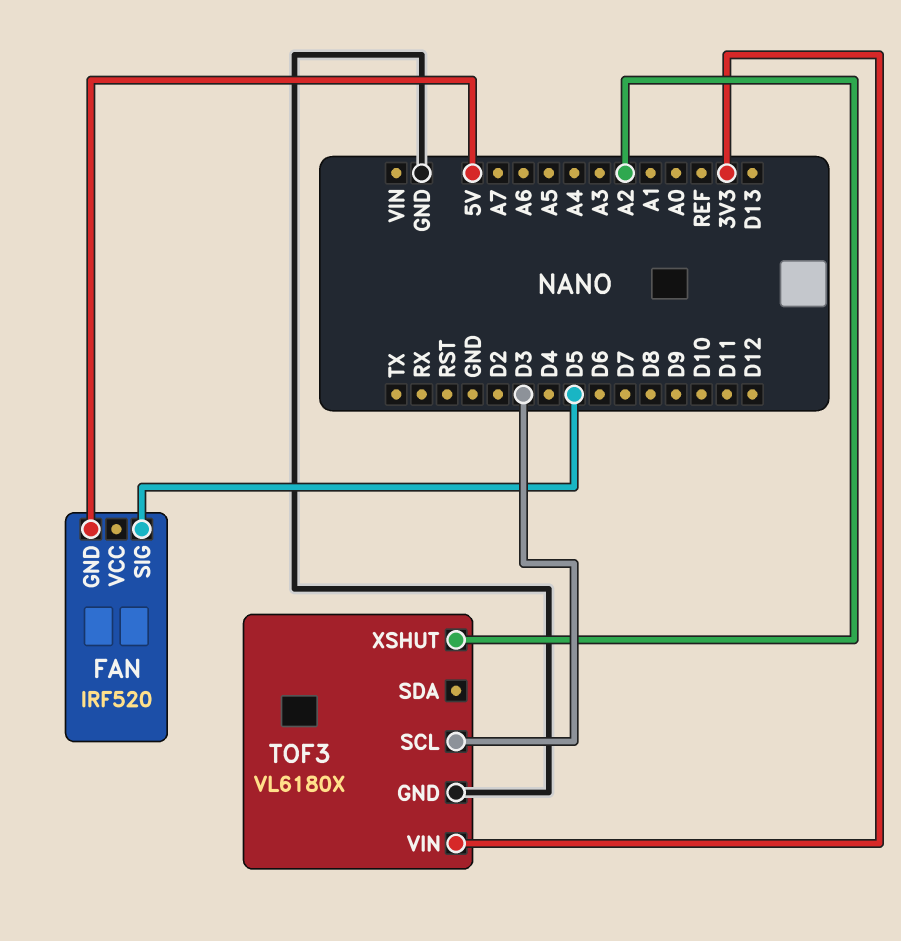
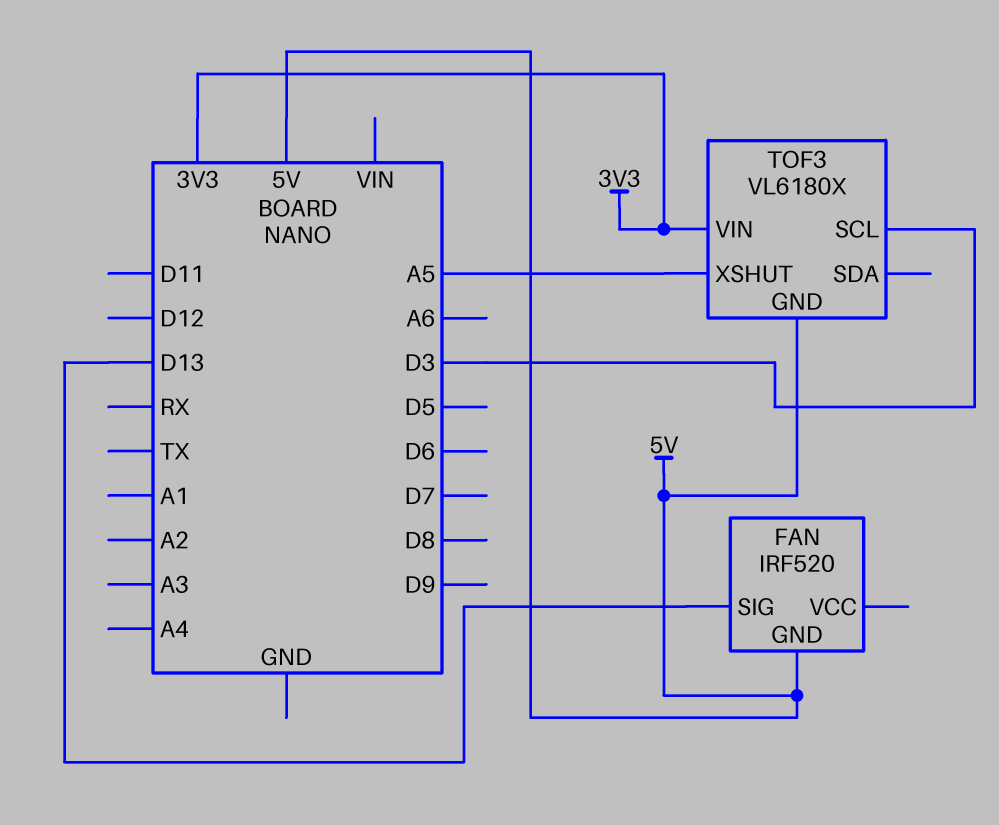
FAN pin SIG: D5 -> D13
TOF3 pin GND: GND -> 5V
TOF3 pin XSHUT: A2 -> A5

